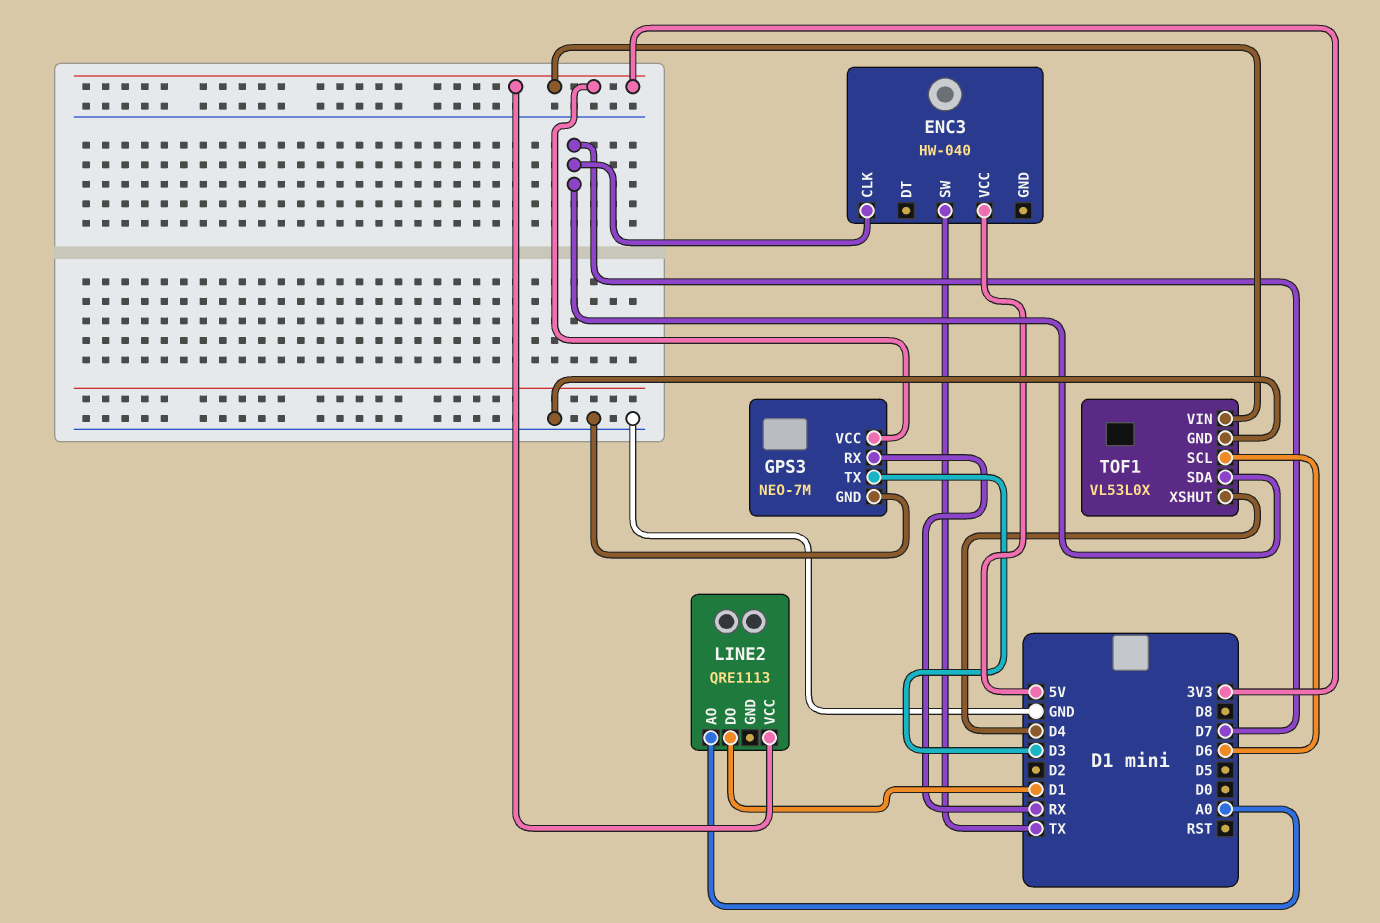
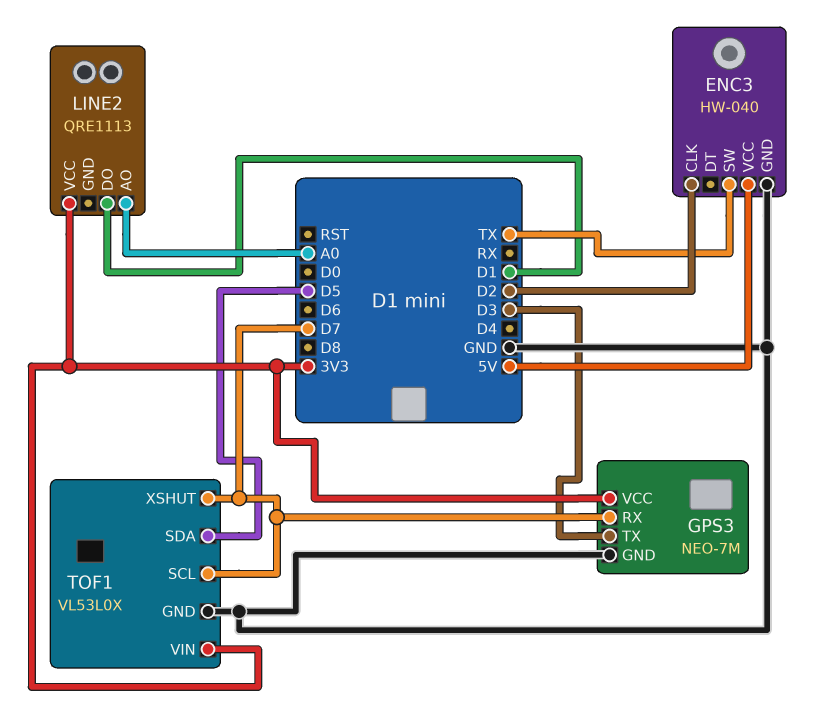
ENC3 pin CLK: D7 -> D2
ENC3 pin GND: none -> GND
GPS3 pin RX: RX -> D7
TOF1 pin SCL: D6 -> D7
TOF1 pin SDA: D7 -> D5
TOF1 pin XSHUT: D4 -> D7

